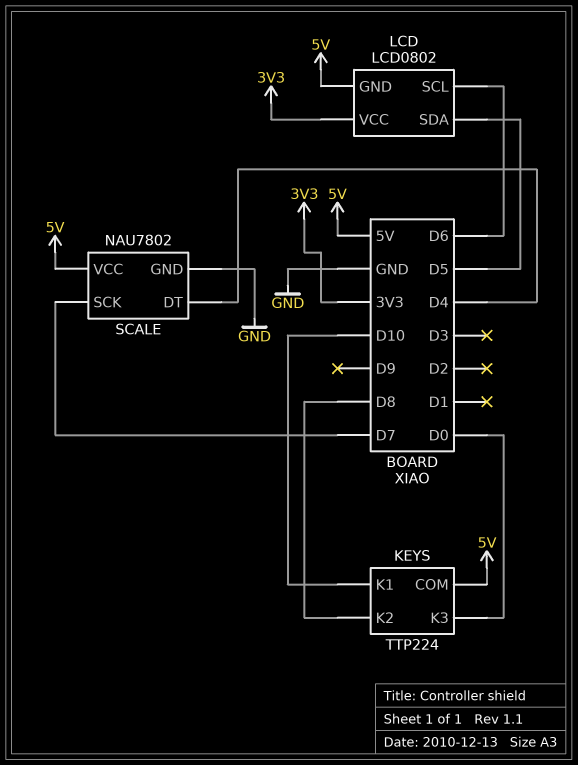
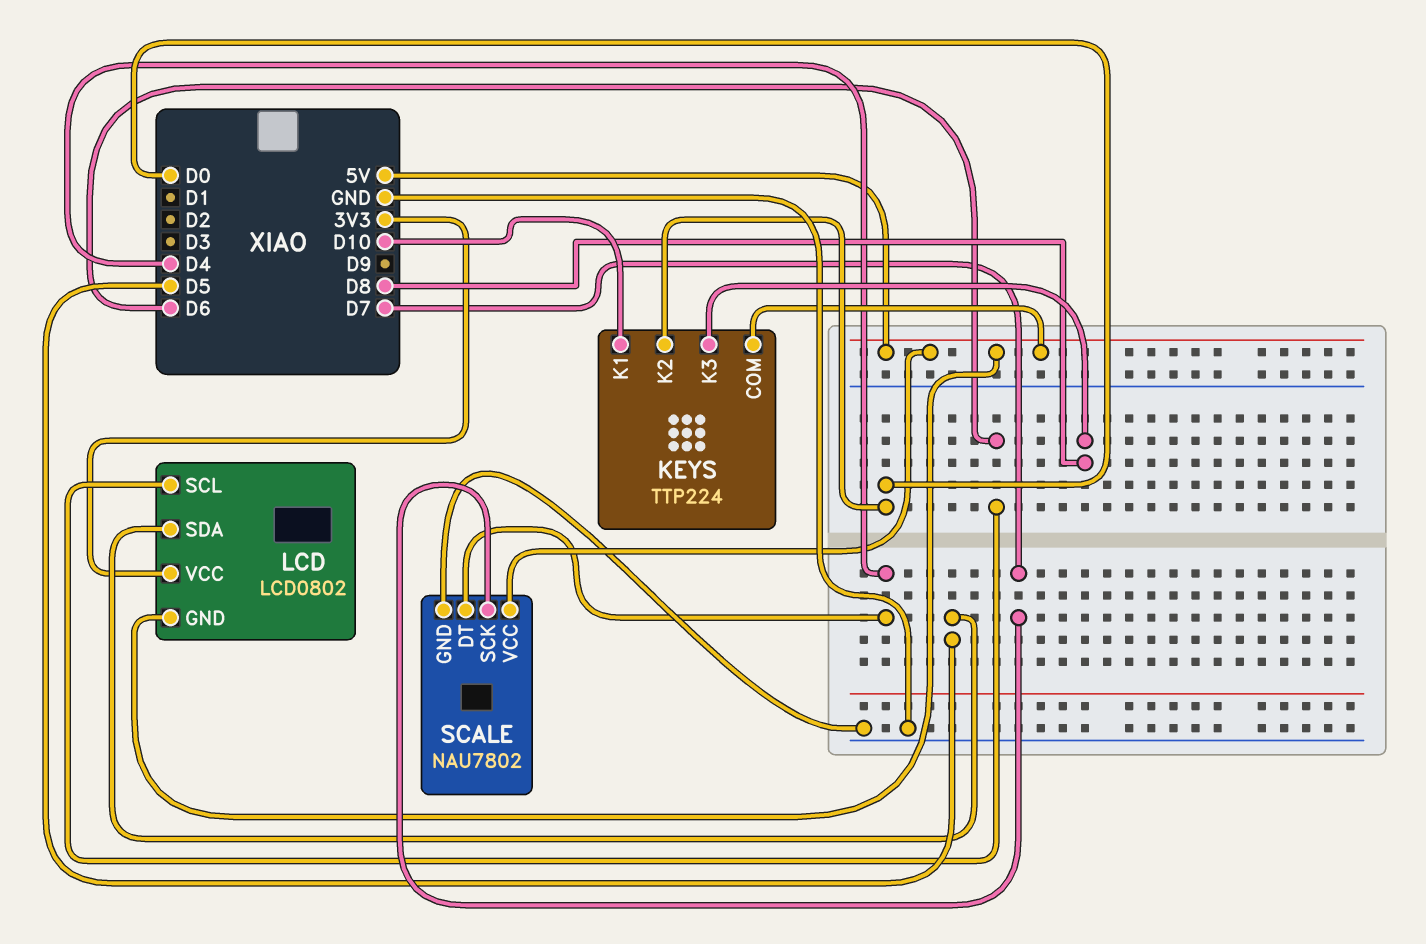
KEYS pin K2: D8 -> D0
KEYS pin K3: D0 -> D8

